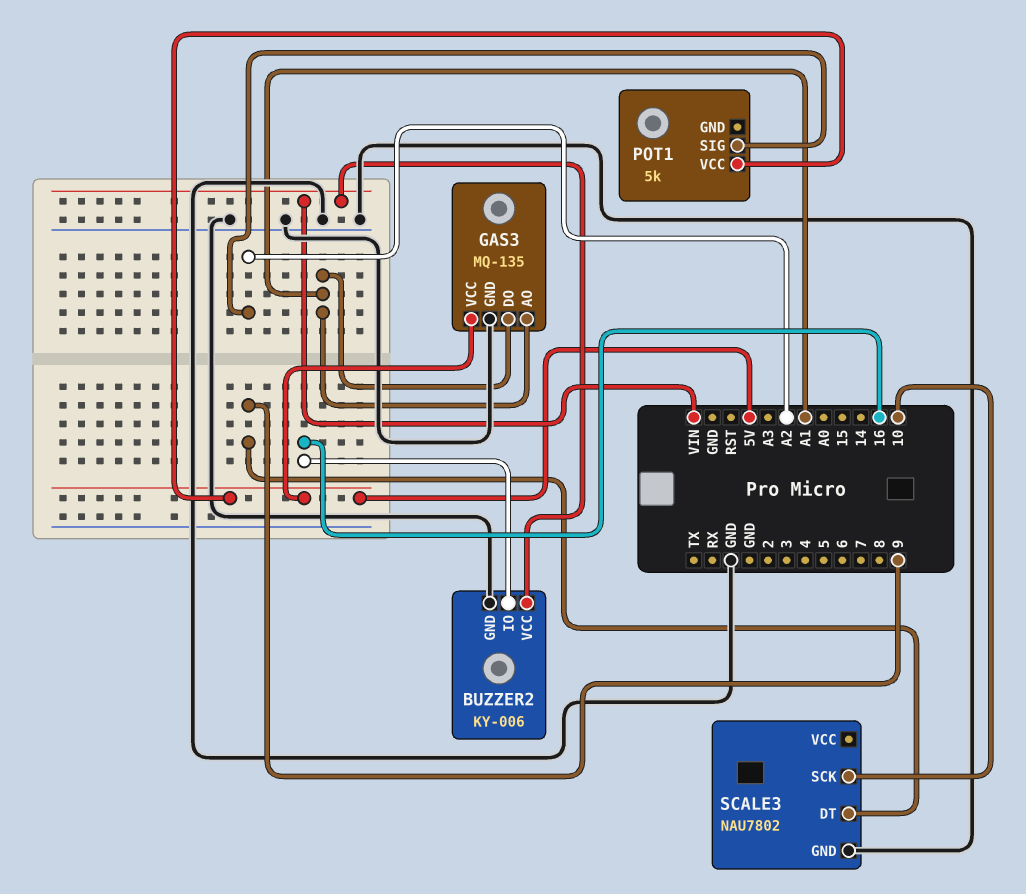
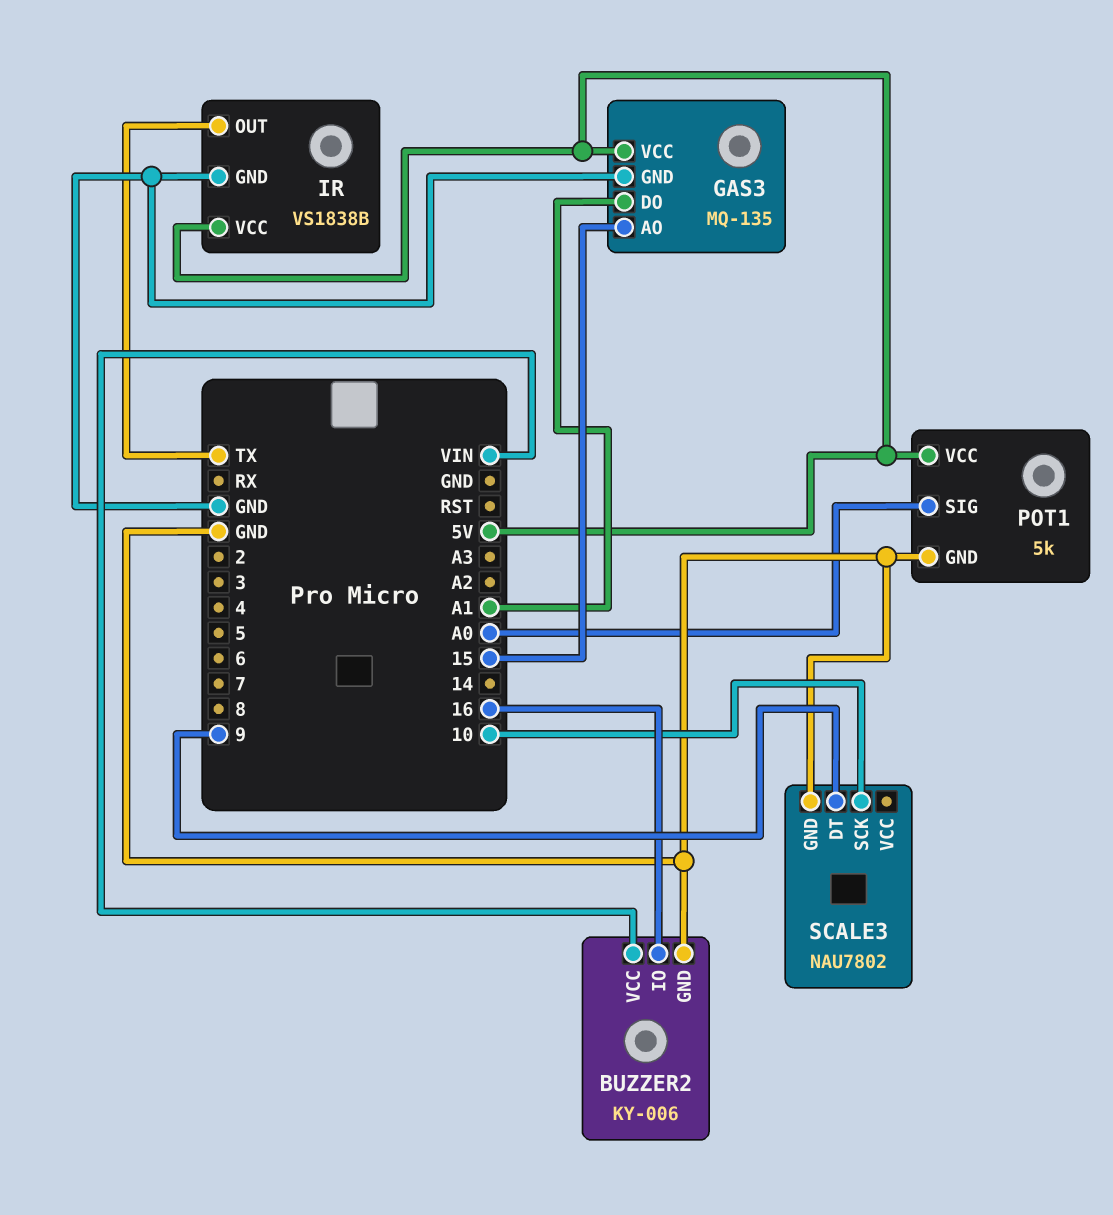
GAS3 pin AO: A1 -> 15
IR: none -> VS1838B
IR pin GND: none -> GND
IR pin OUT: none -> TX
IR pin VCC: none -> 5V
POT1 pin GND: none -> GND
POT1 pin SIG: A2 -> A0

